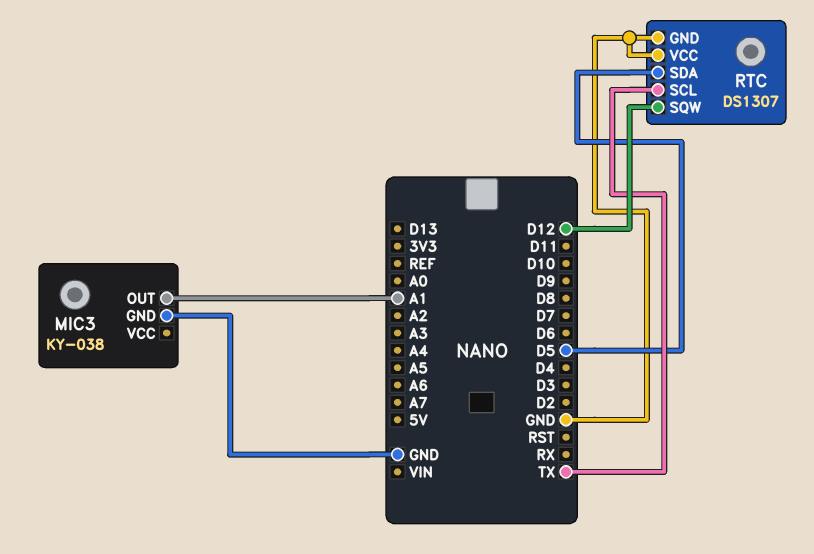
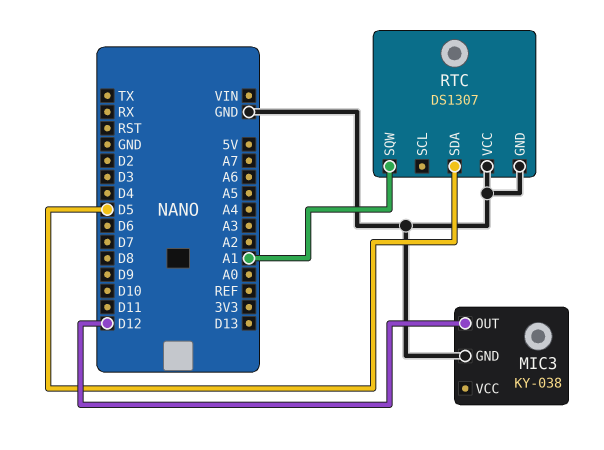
MIC3 pin OUT: A1 -> D12
RTC pin SCL: TX -> none
RTC pin SQW: D12 -> A1

